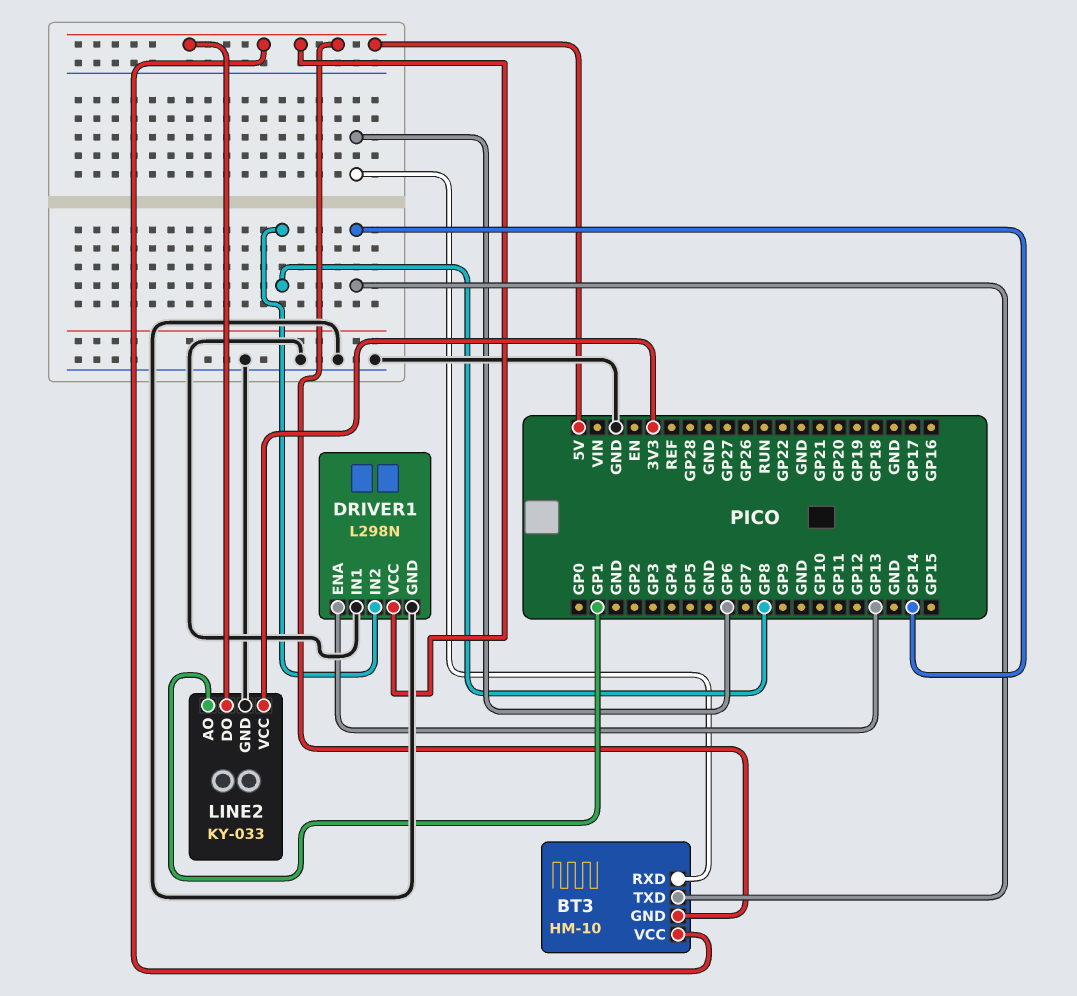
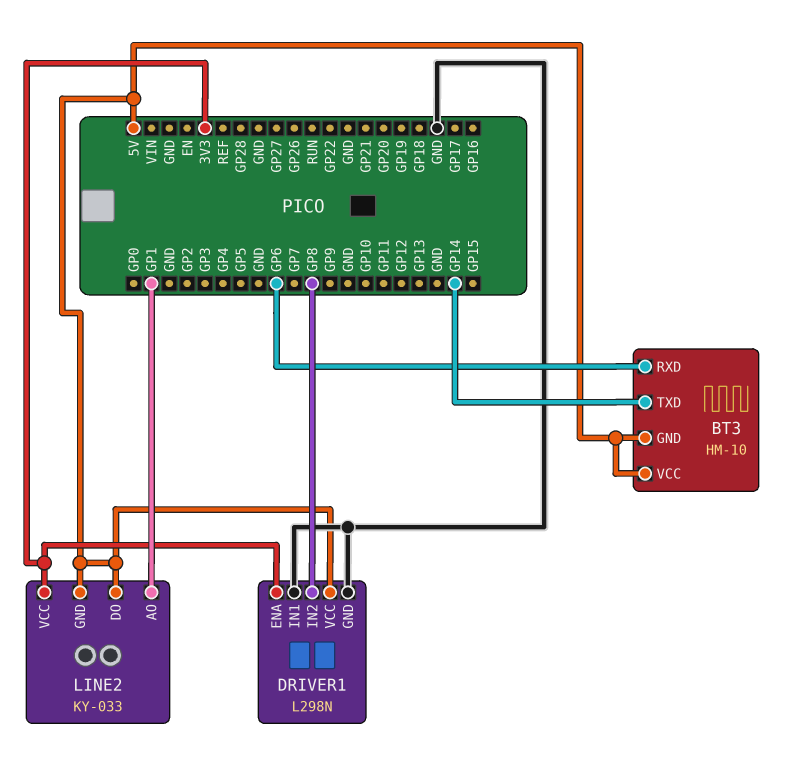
DRIVER1 pin ENA: GP13 -> 3V3
LINE2 pin GND: GND -> 5V

